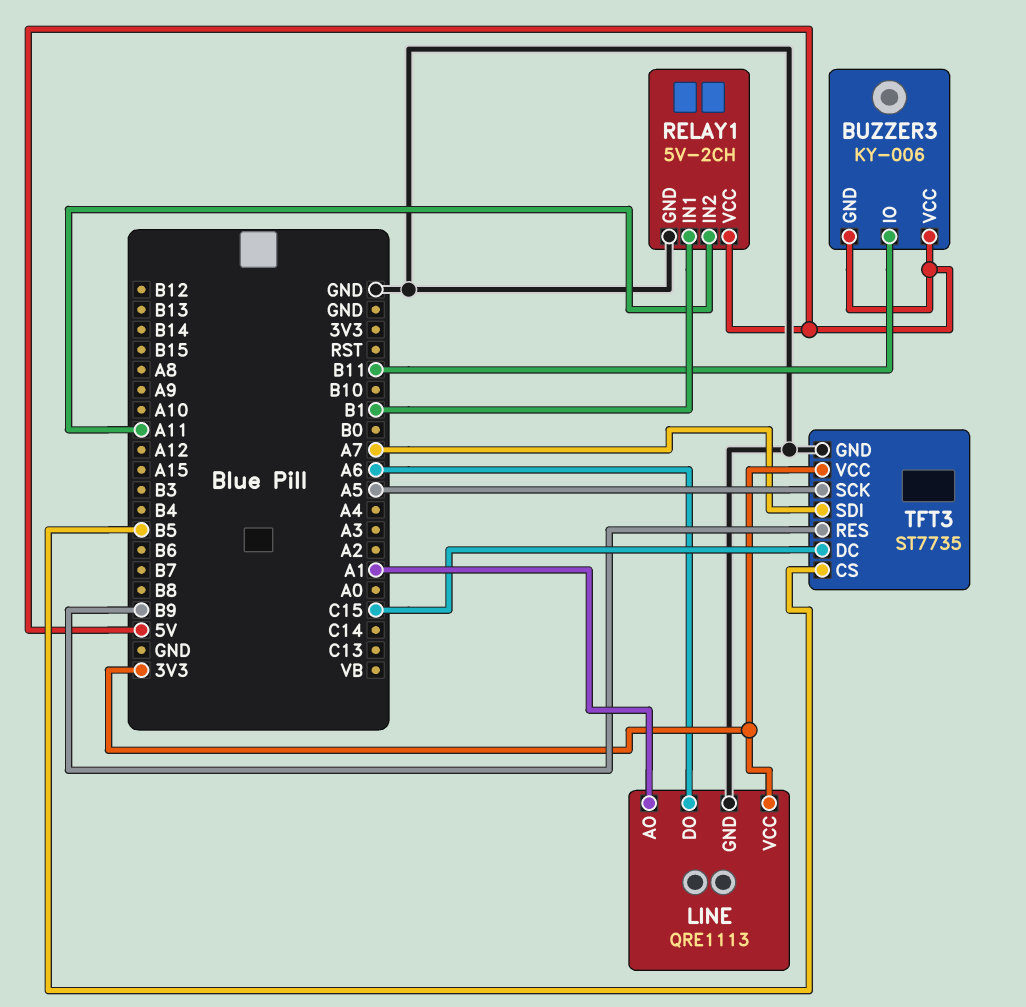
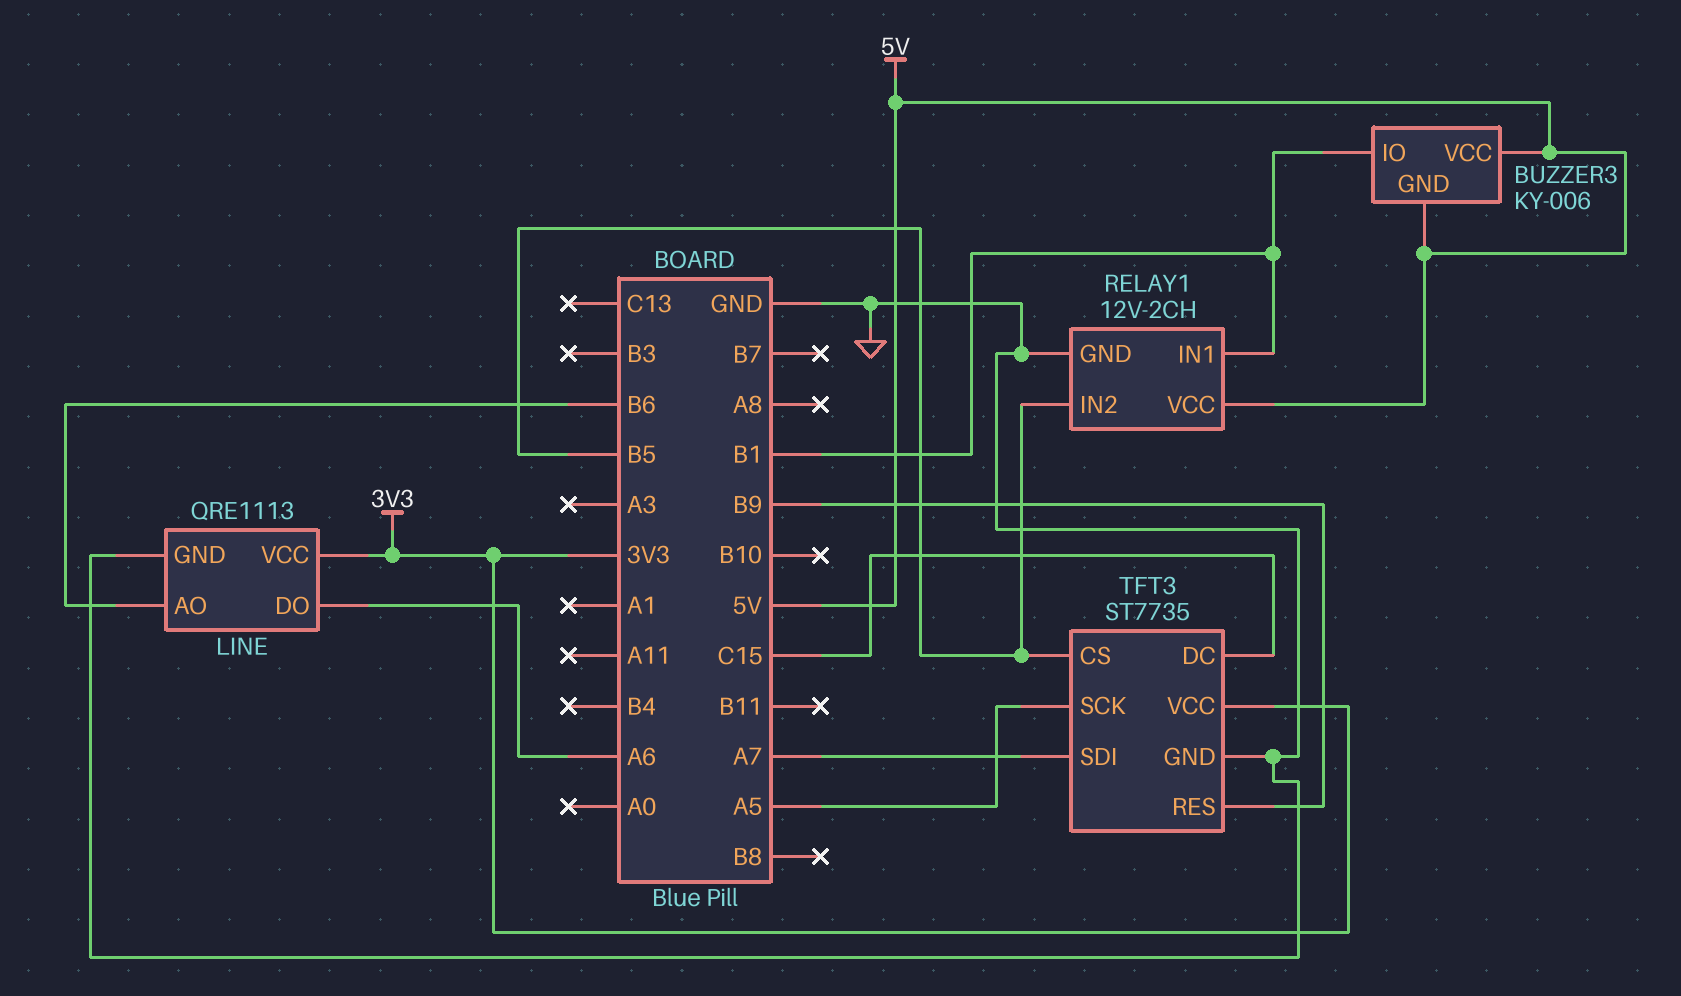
BUZZER3 pin IO: B11 -> B1
LINE pin AO: A1 -> B6
RELAY1: 5V-2CH -> 12V-2CH
RELAY1 pin IN2: A11 -> B5

